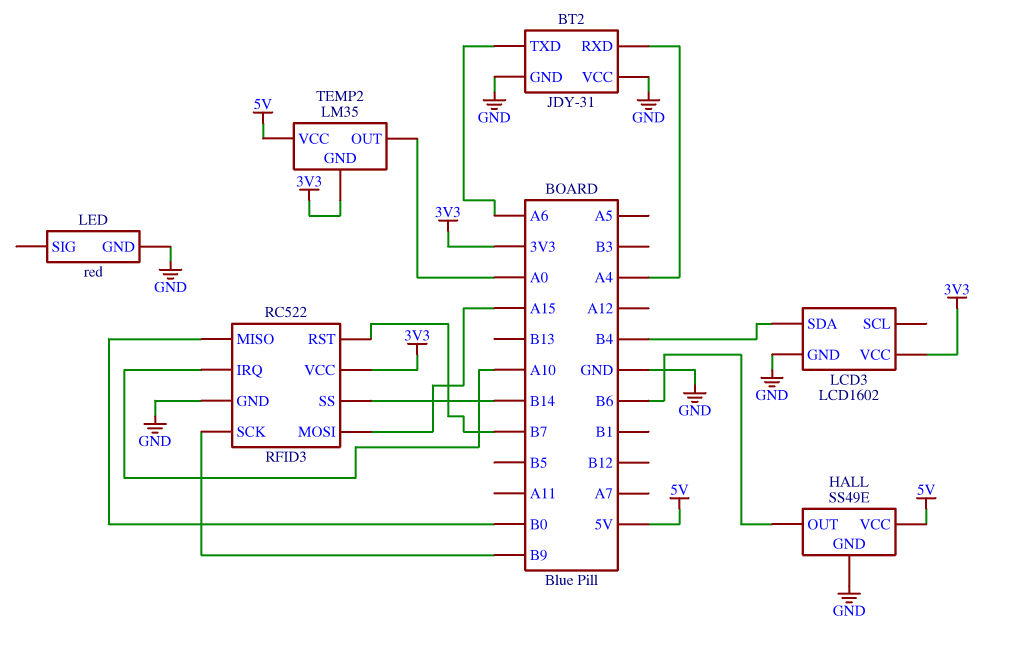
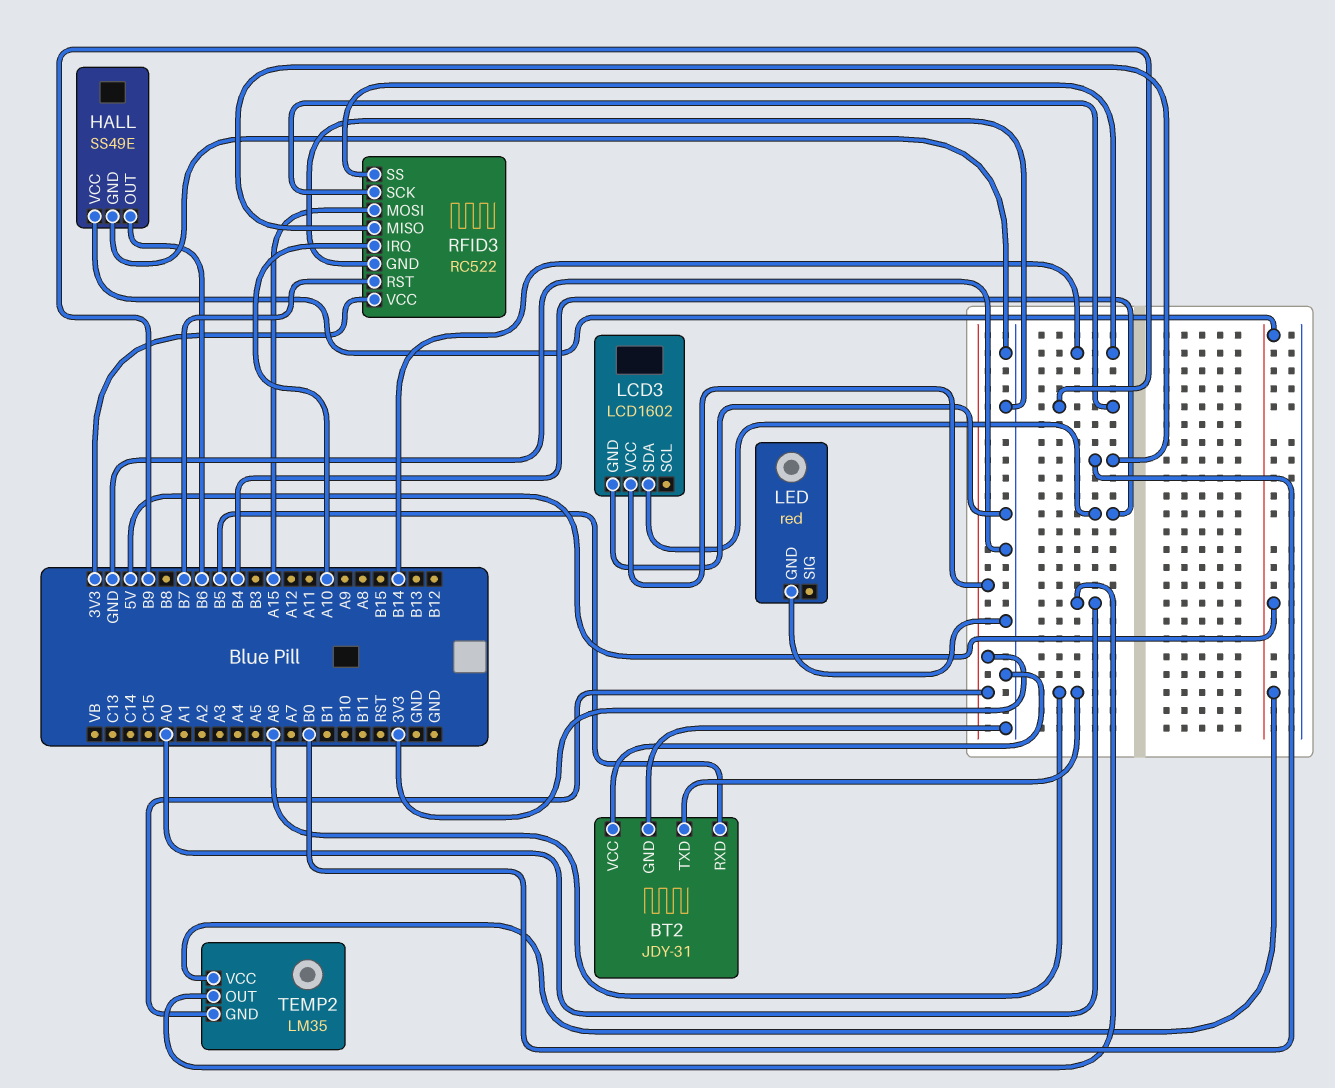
BT2 pin RXD: A4 -> B5

